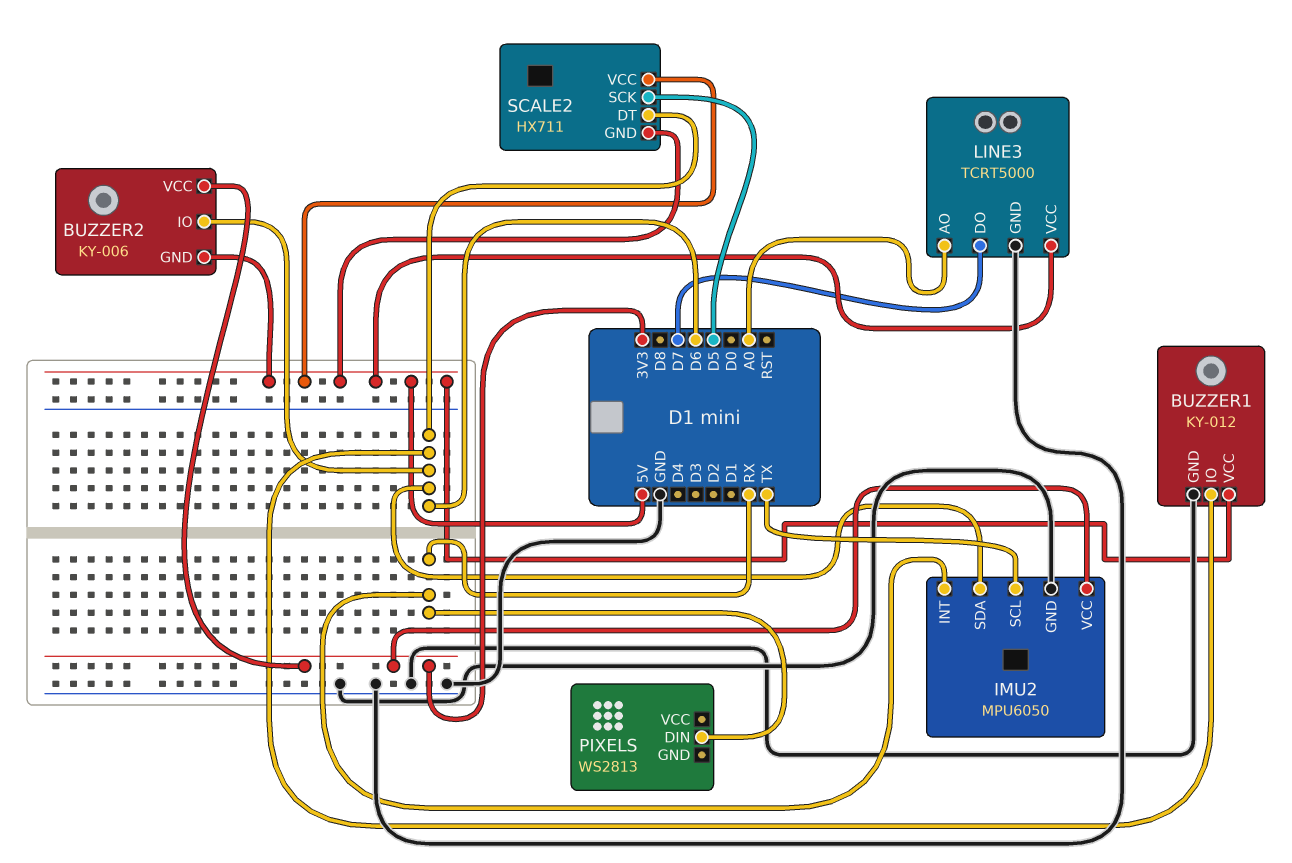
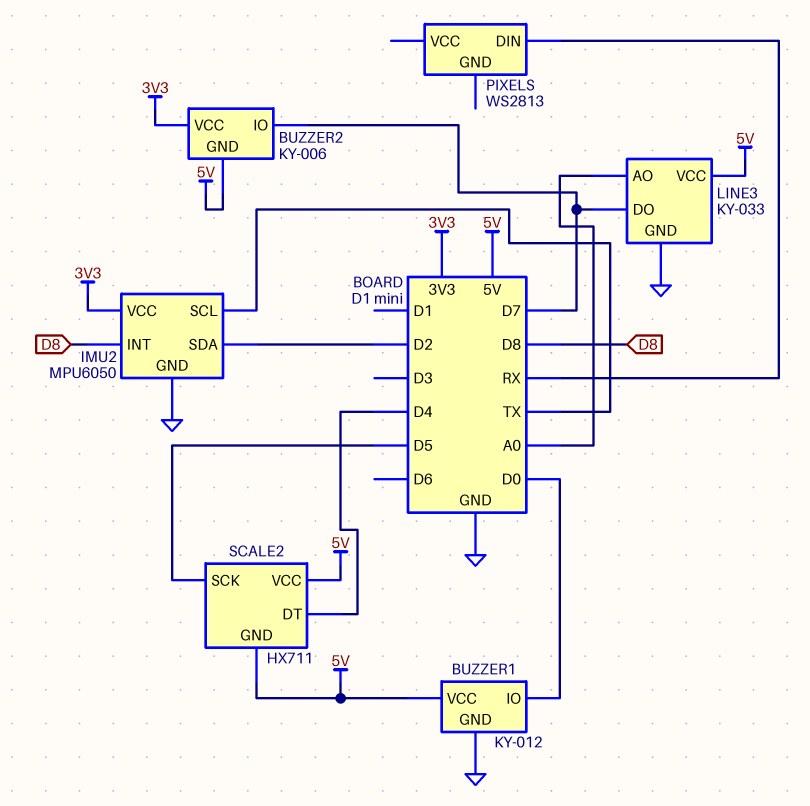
BUZZER1 pin IO: D6 -> D0
BUZZER2 pin IO: D6 -> D7
IMU2 pin INT: RX -> D8
IMU2 pin SDA: D6 -> D2
LINE3: TCRT5000 -> KY-033
SCALE2 pin DT: D6 -> D4

